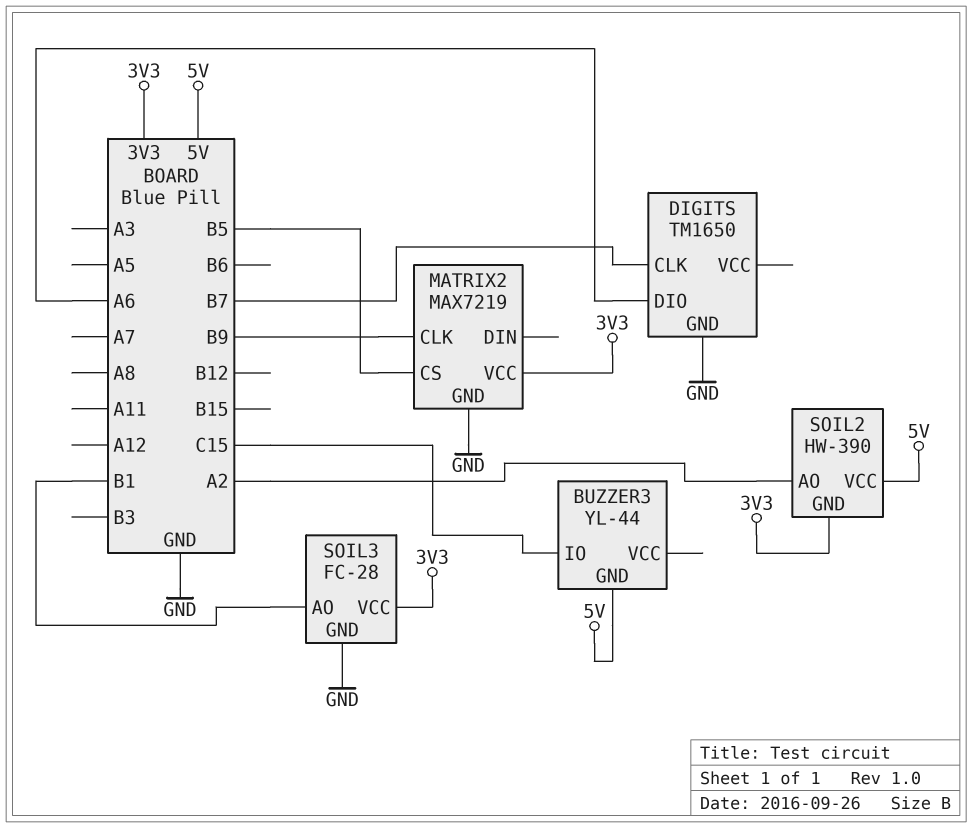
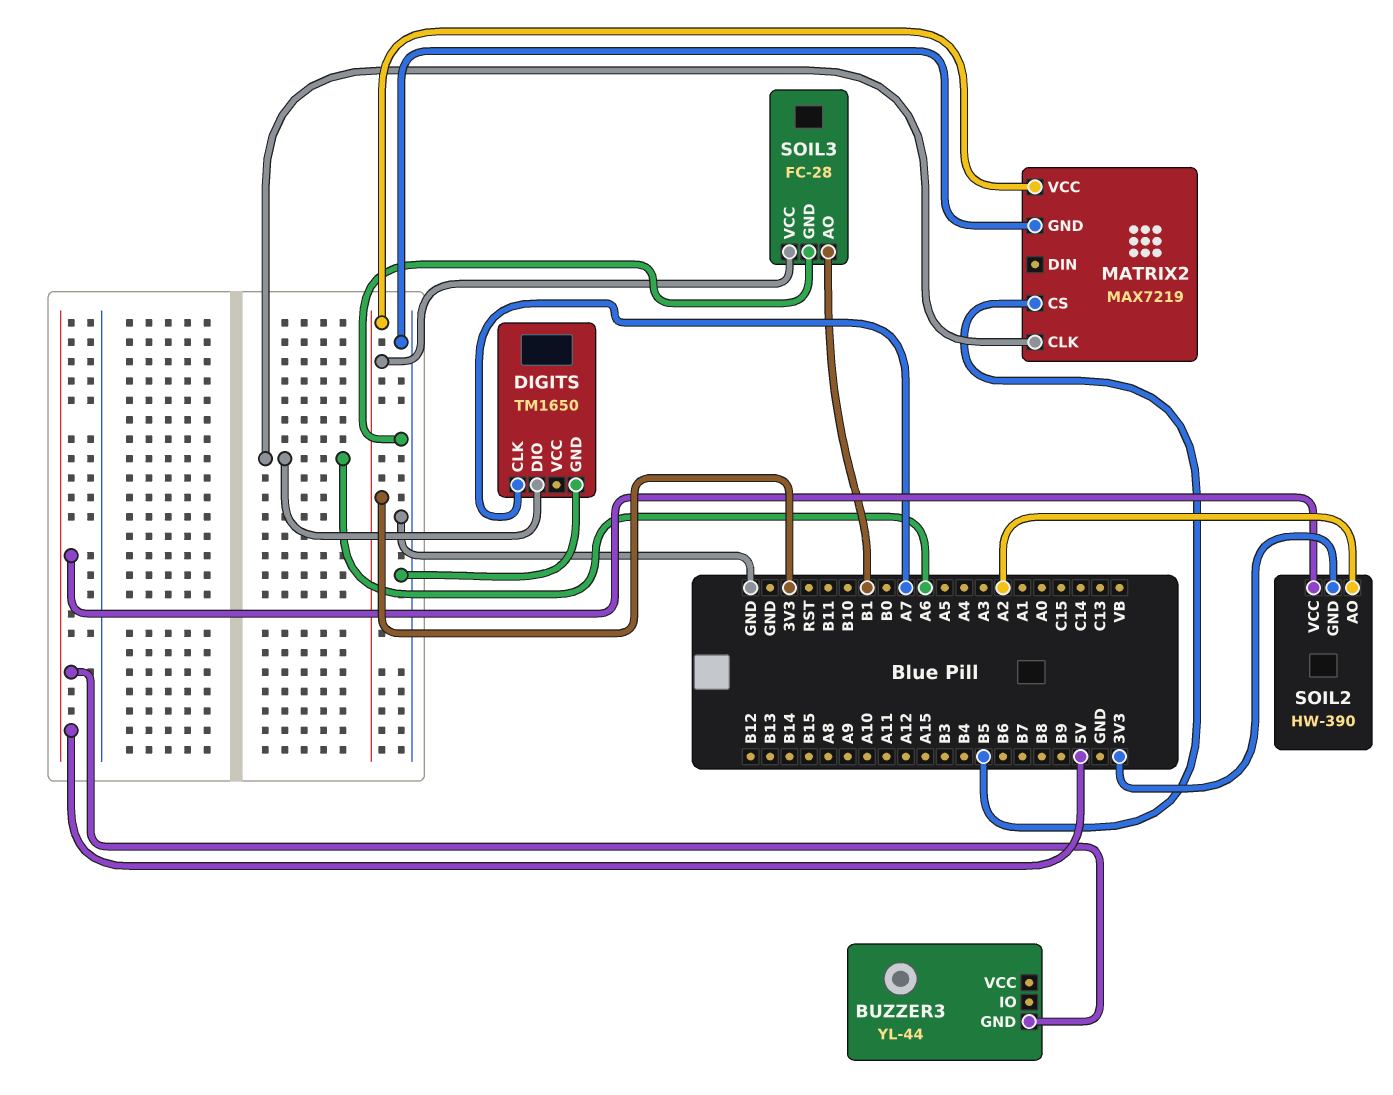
BUZZER3 pin IO: C15 -> none
DIGITS pin CLK: B7 -> A7
MATRIX2 pin CLK: B9 -> A6

